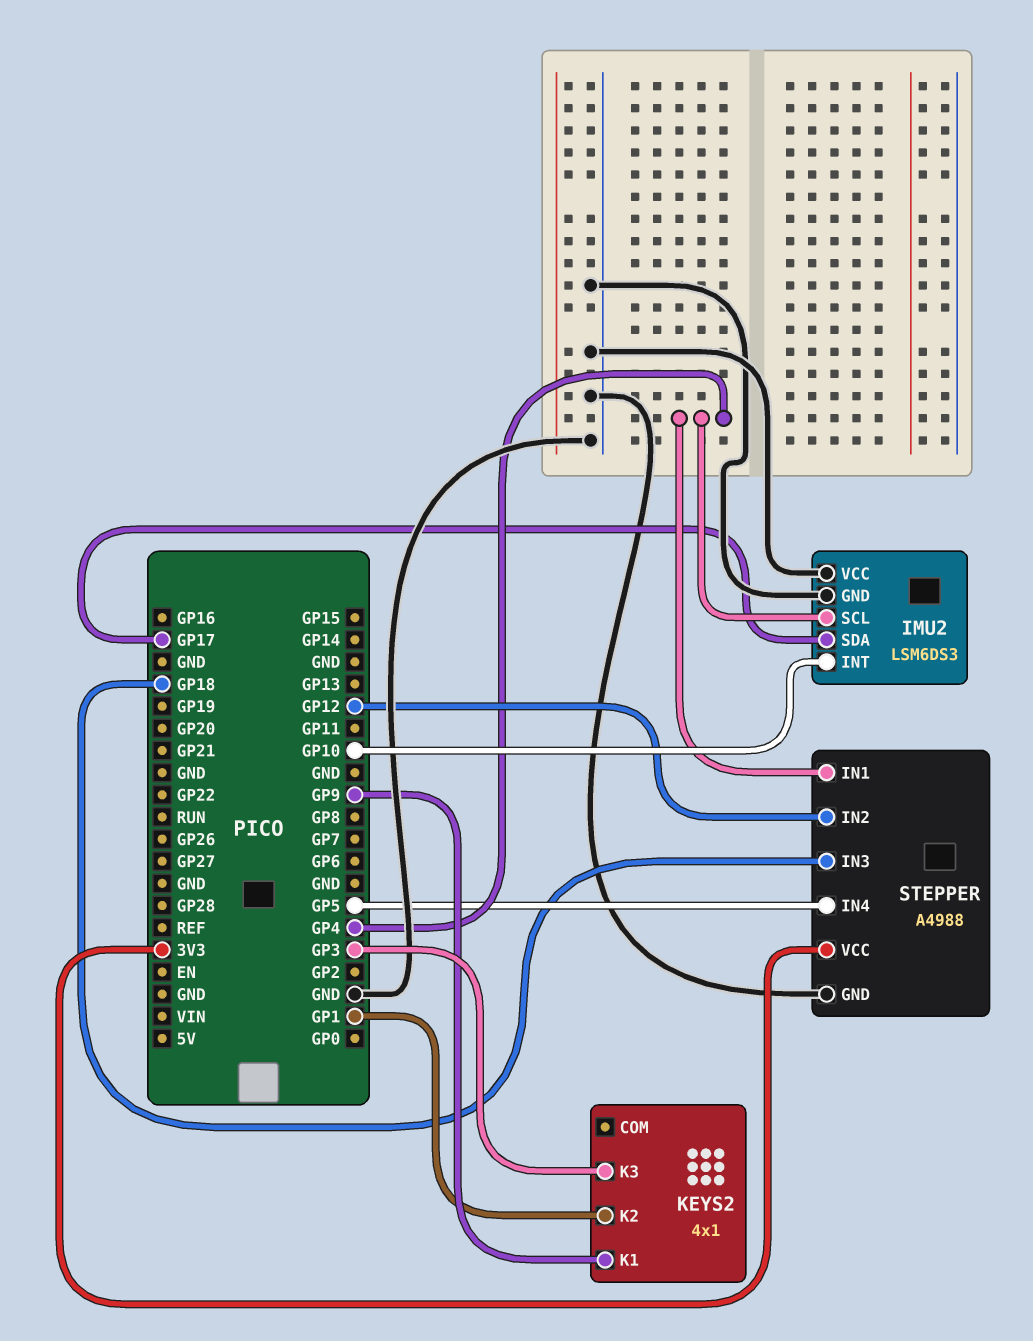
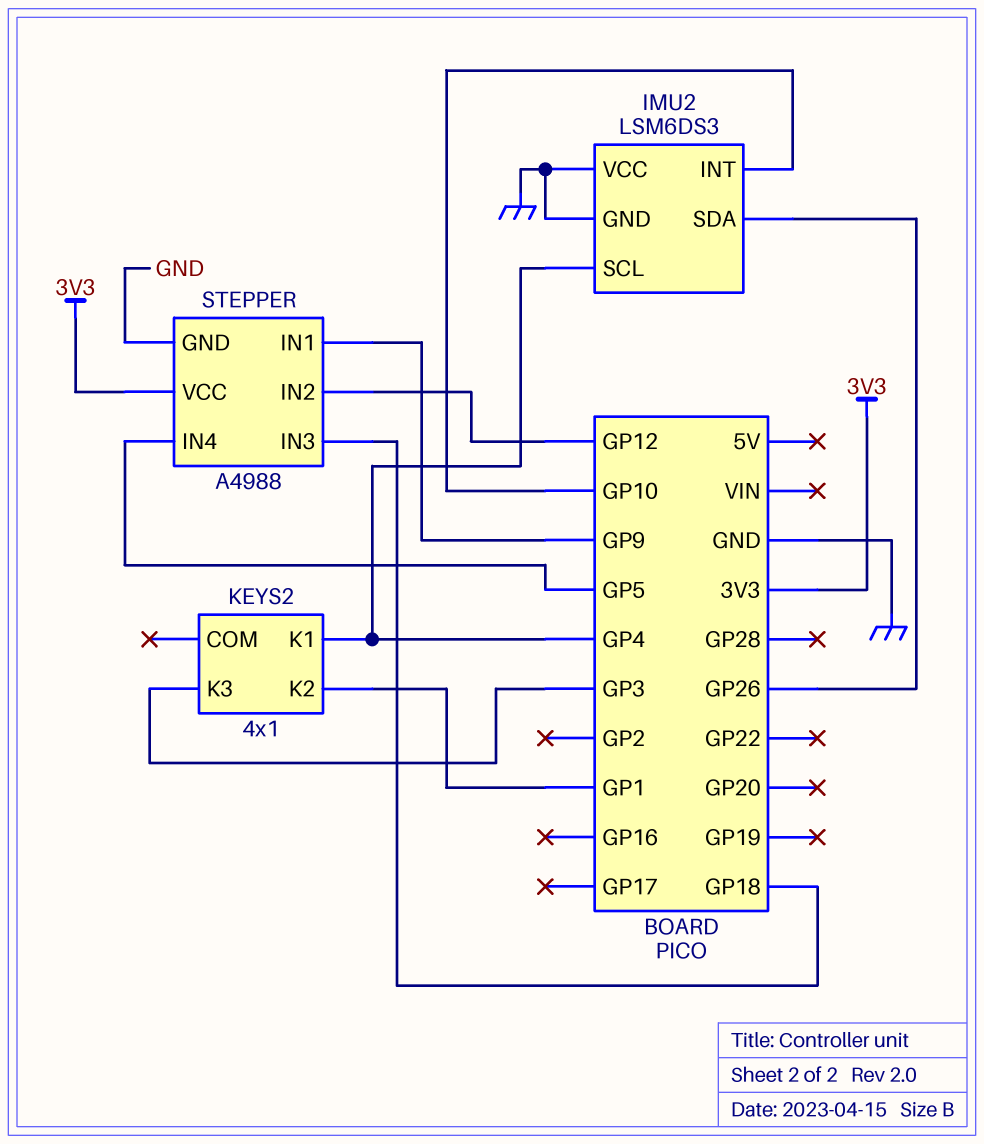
IMU2 pin SDA: GP17 -> GP26
KEYS2 pin K1: GP9 -> GP4
STEPPER pin IN1: GP4 -> GP9

